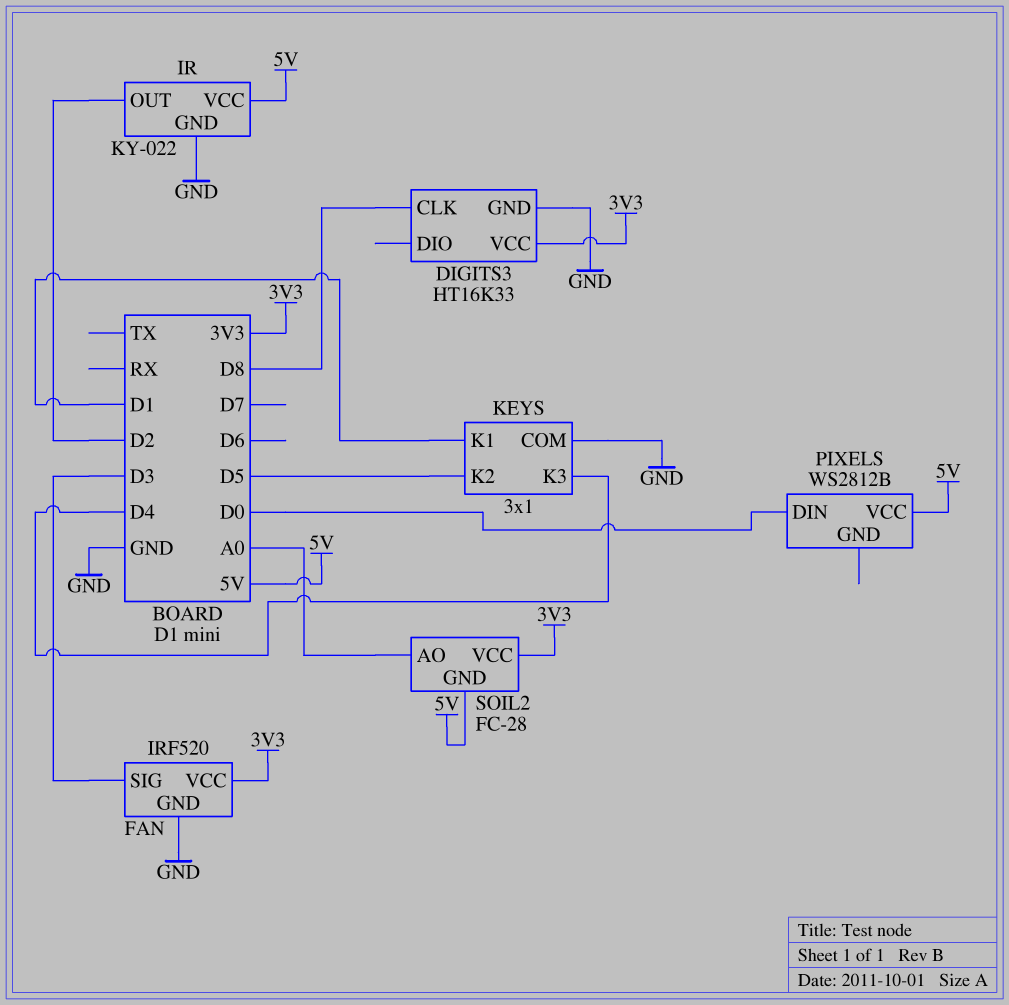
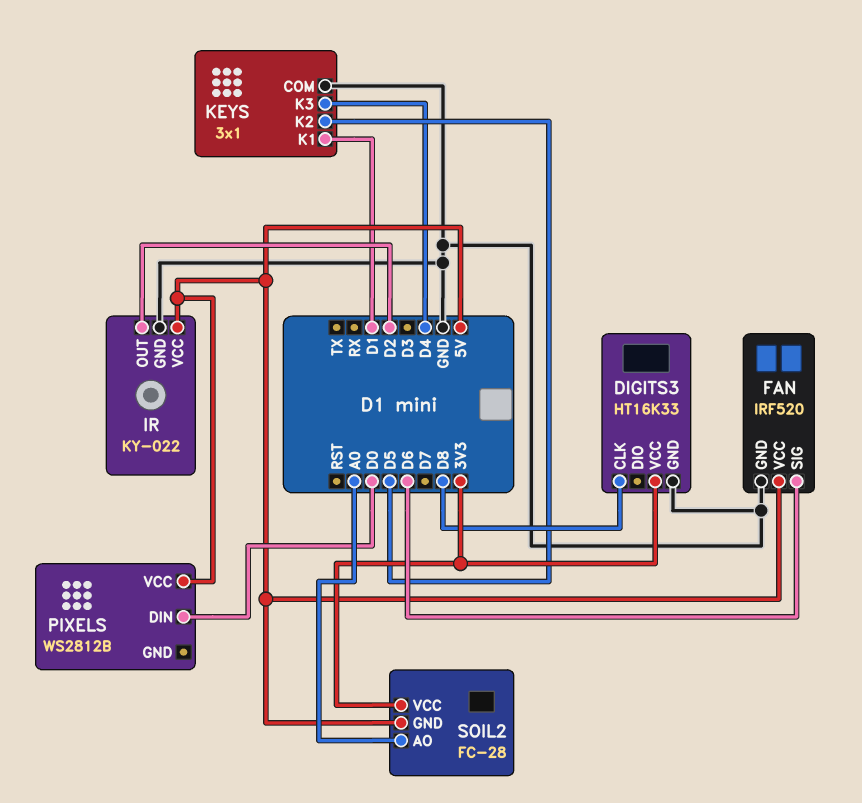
FAN pin SIG: D3 -> D6
FAN pin VCC: 3V3 -> 5V

